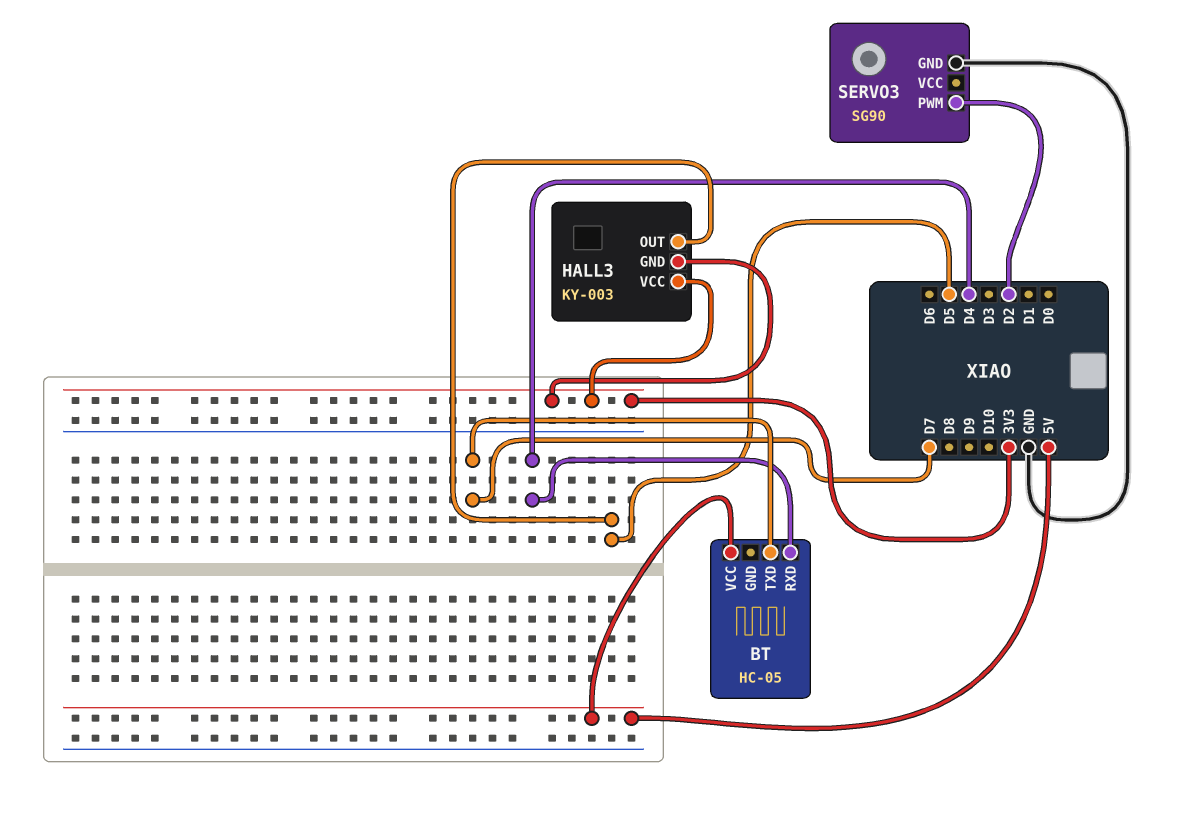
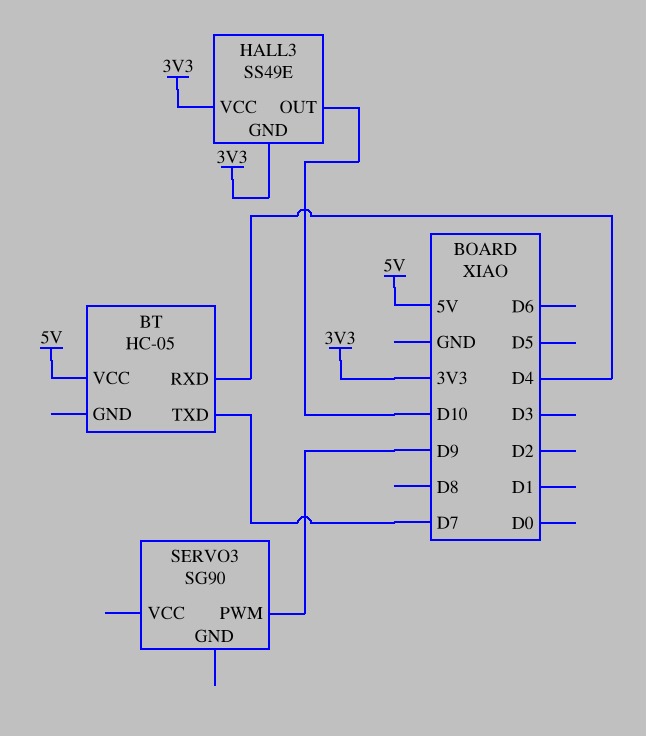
HALL3: KY-003 -> SS49E
HALL3 pin OUT: D5 -> D10
SERVO3 pin GND: GND -> none
SERVO3 pin PWM: D2 -> D9

